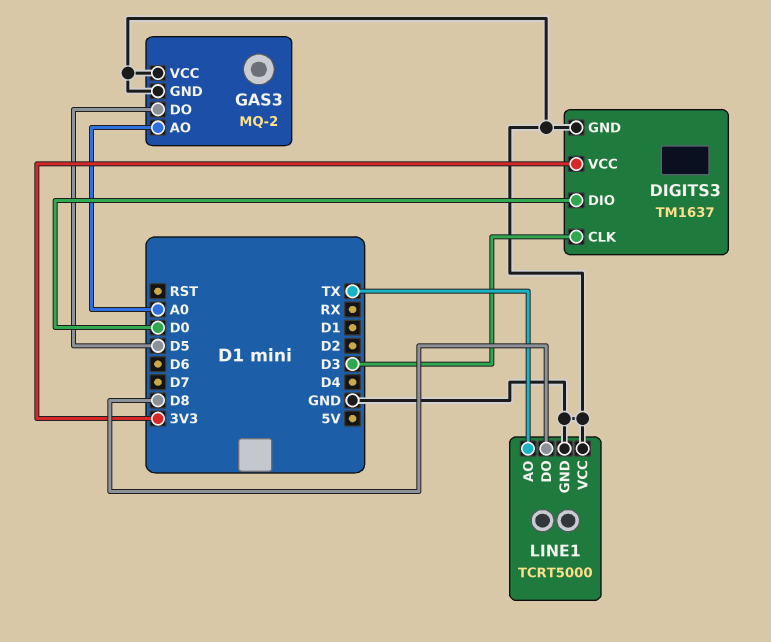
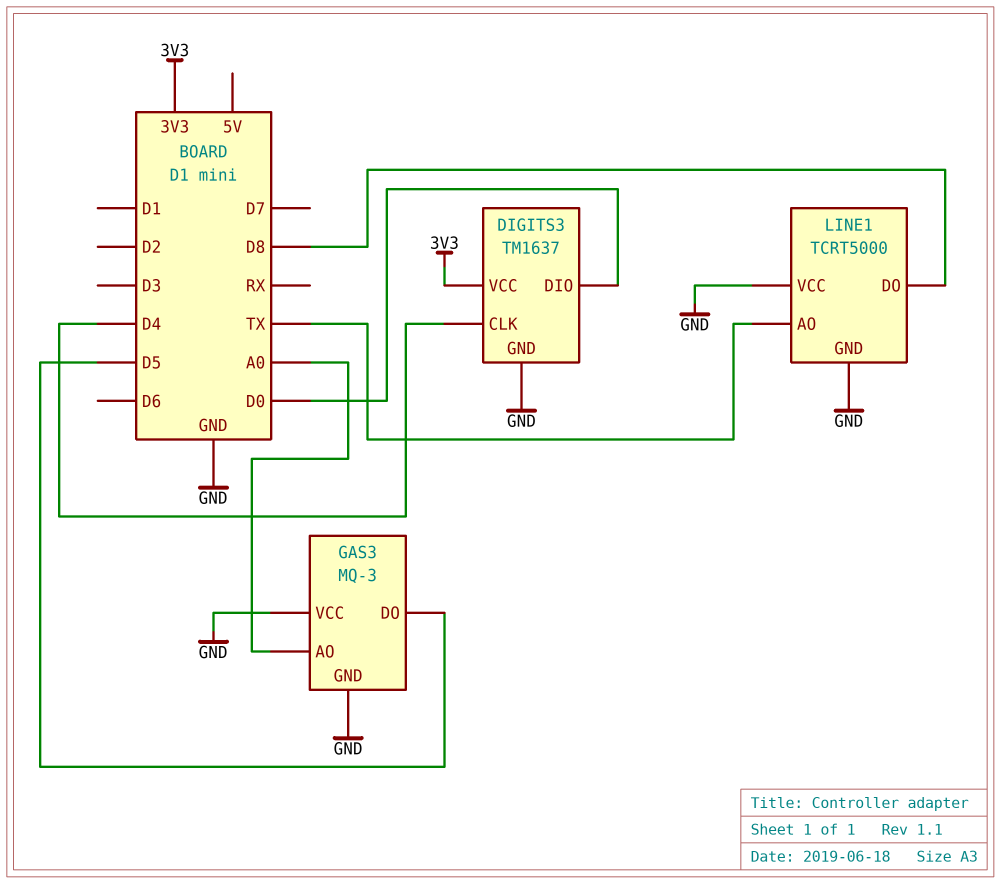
DIGITS3 pin CLK: D3 -> D4
GAS3: MQ-2 -> MQ-3

